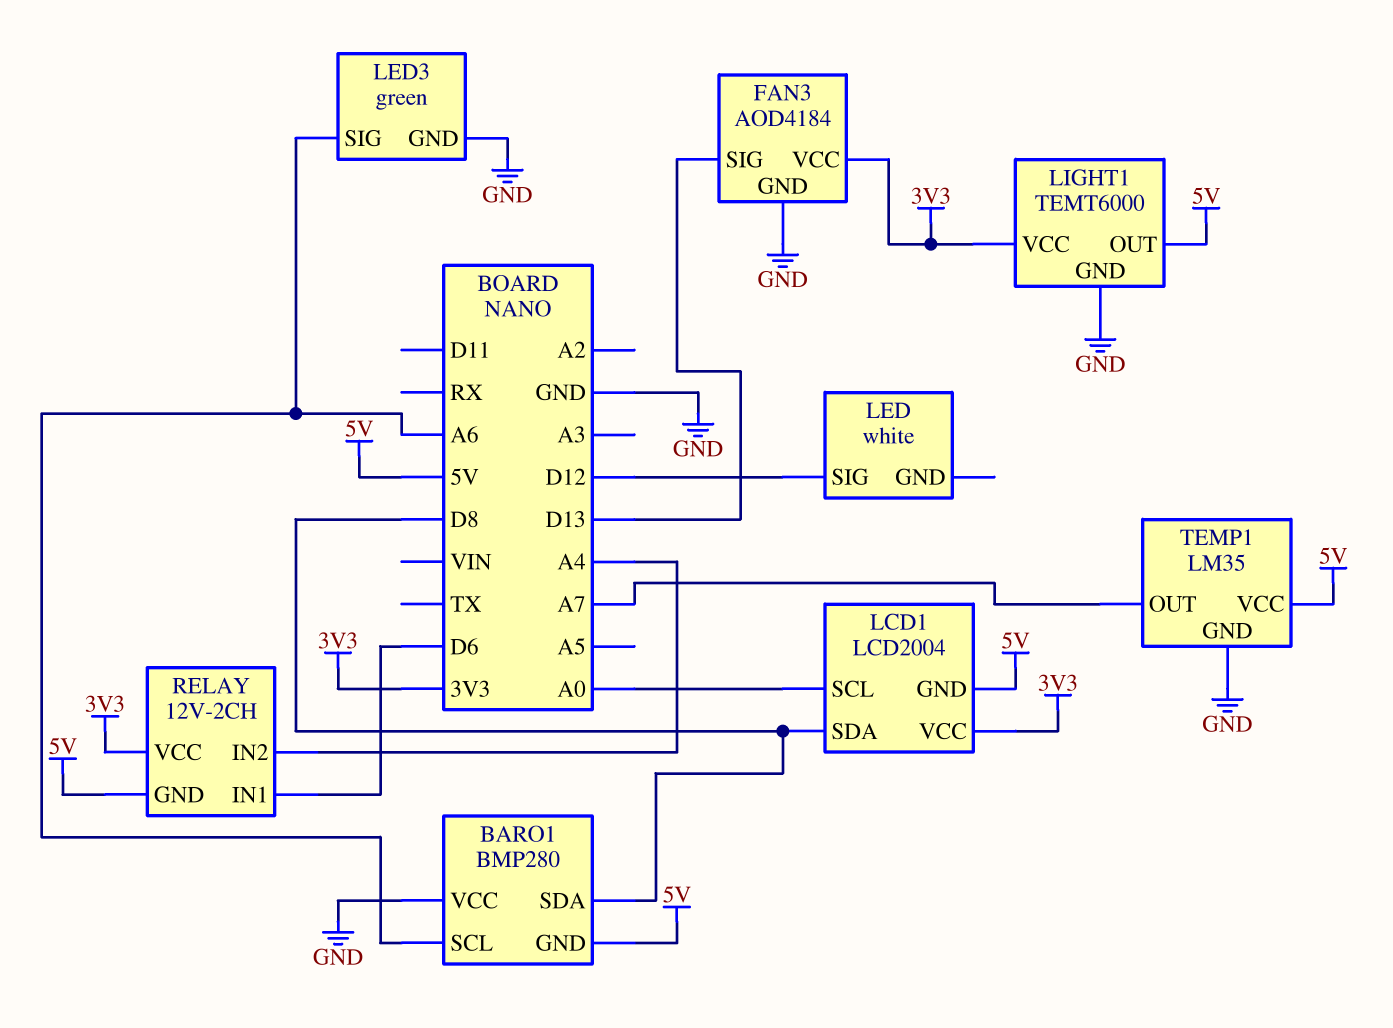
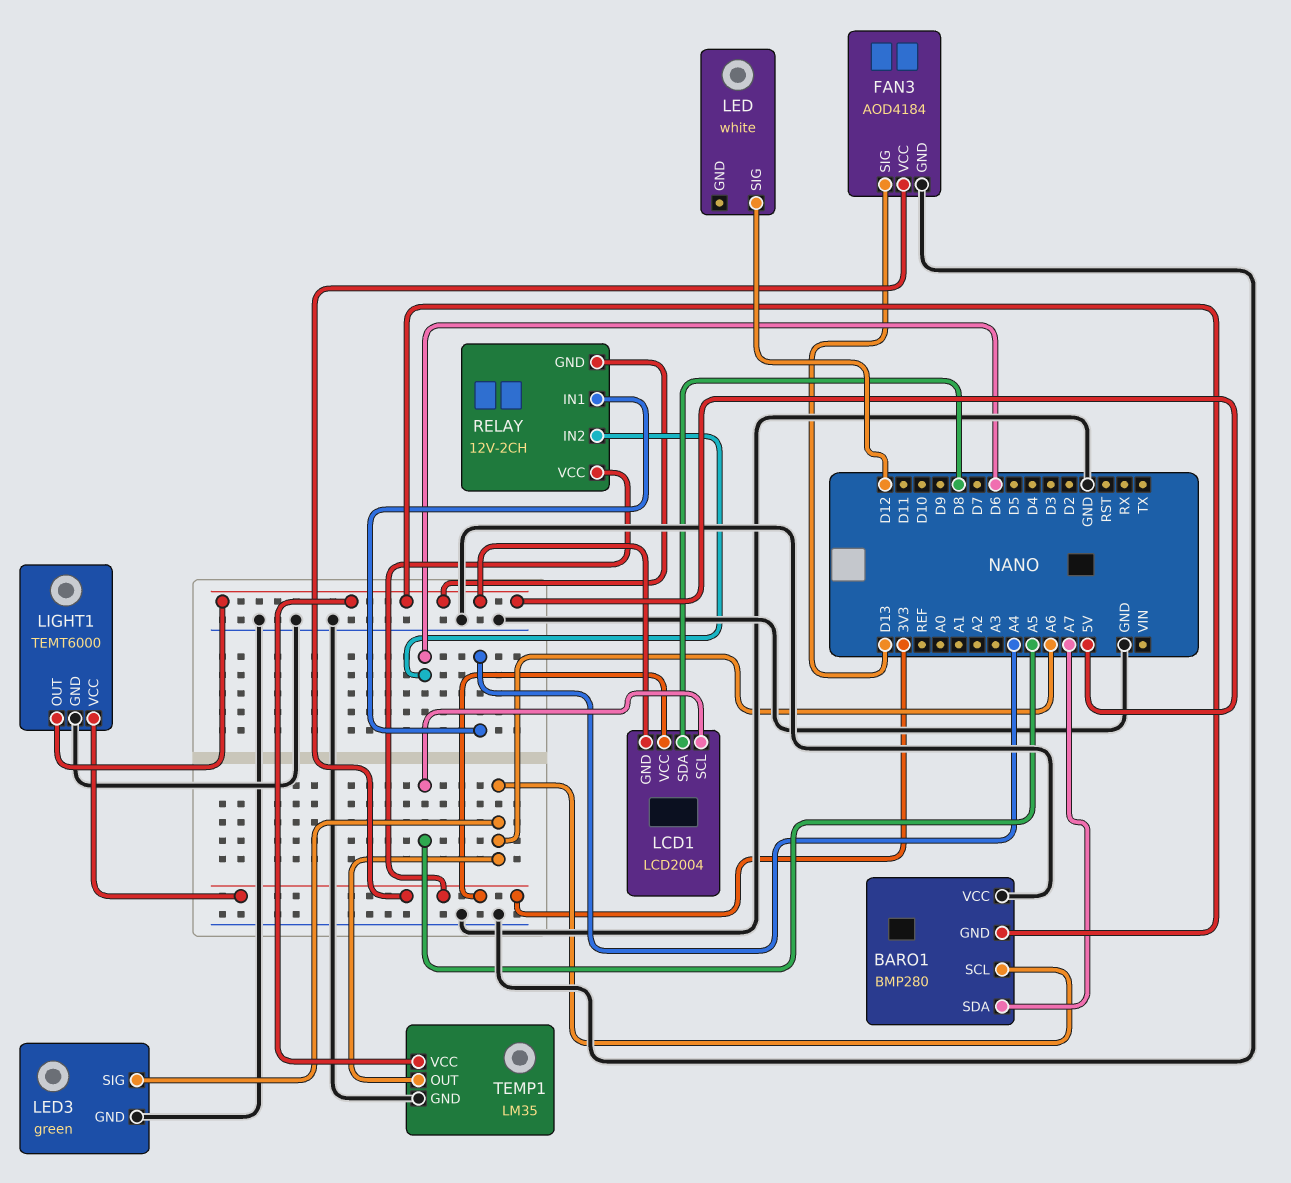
BARO1 pin SDA: D8 -> A7
LCD1 pin SCL: A0 -> A5
RELAY pin IN1: D6 -> A4
RELAY pin IN2: A4 -> D6
TEMP1 pin OUT: A7 -> A6

